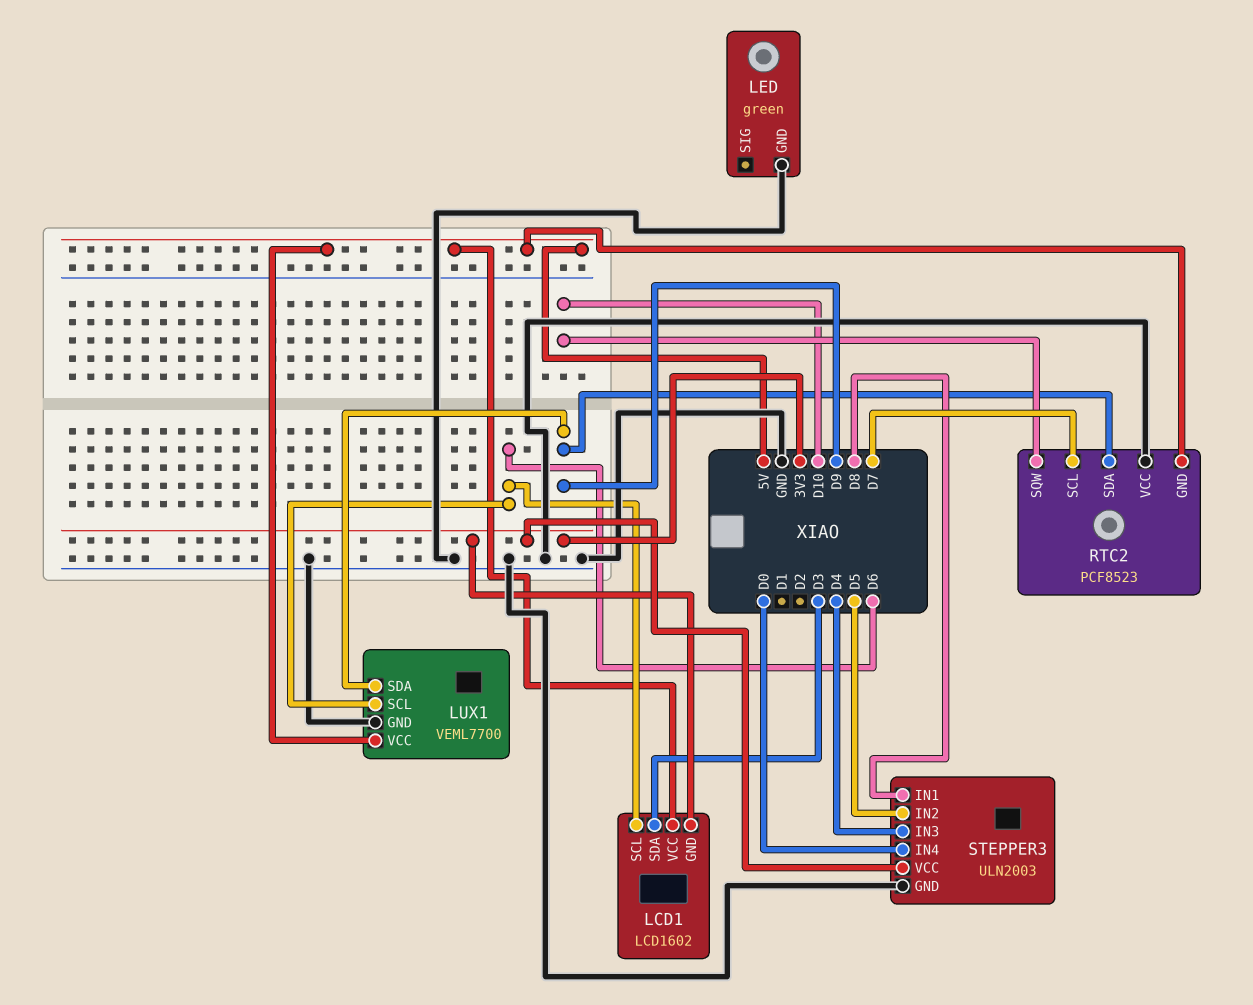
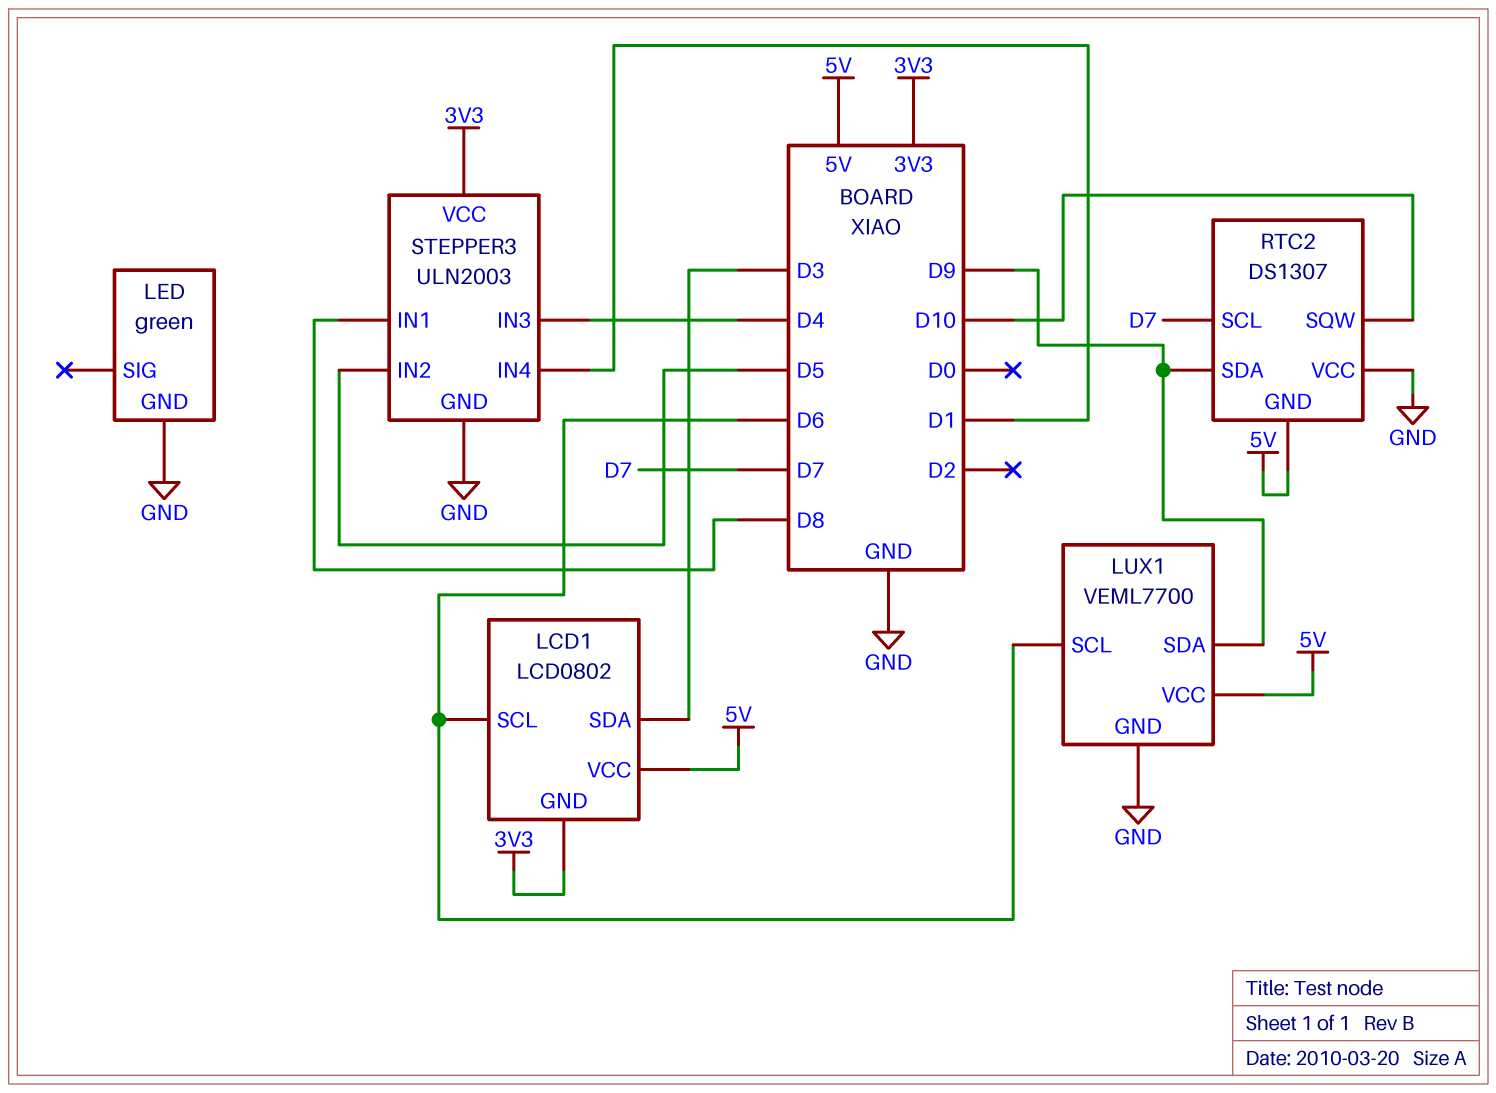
LCD1: LCD1602 -> LCD0802
RTC2: PCF8523 -> DS1307
STEPPER3 pin IN4: D0 -> D1

